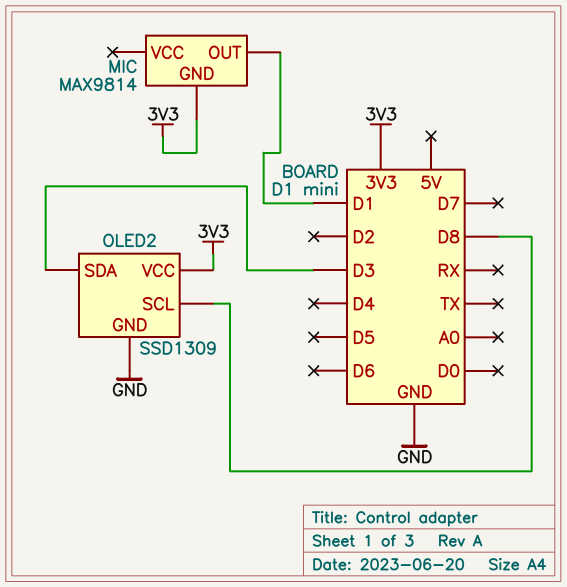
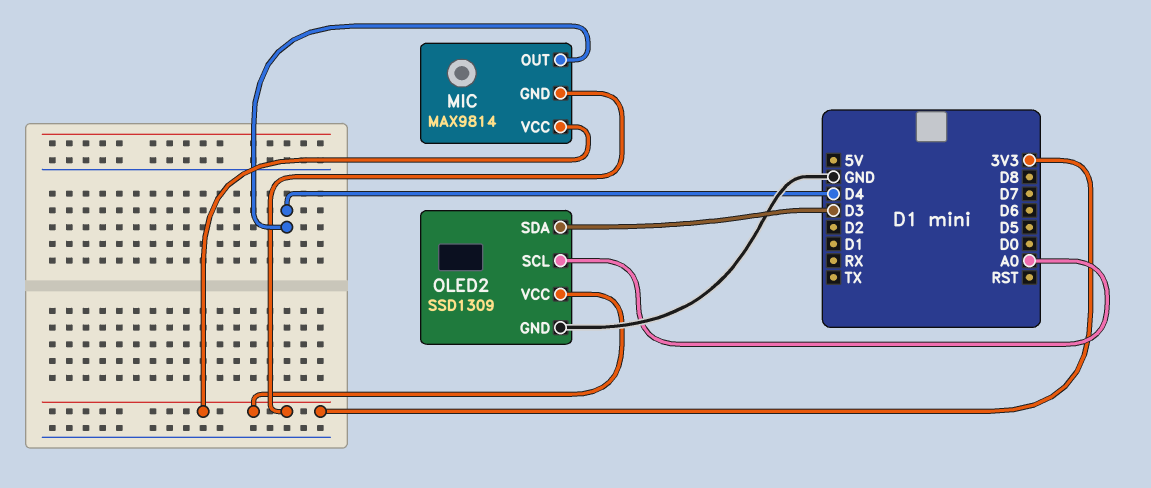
MIC pin OUT: D1 -> D4
MIC pin VCC: none -> 3V3
OLED2 pin SCL: D8 -> A0

